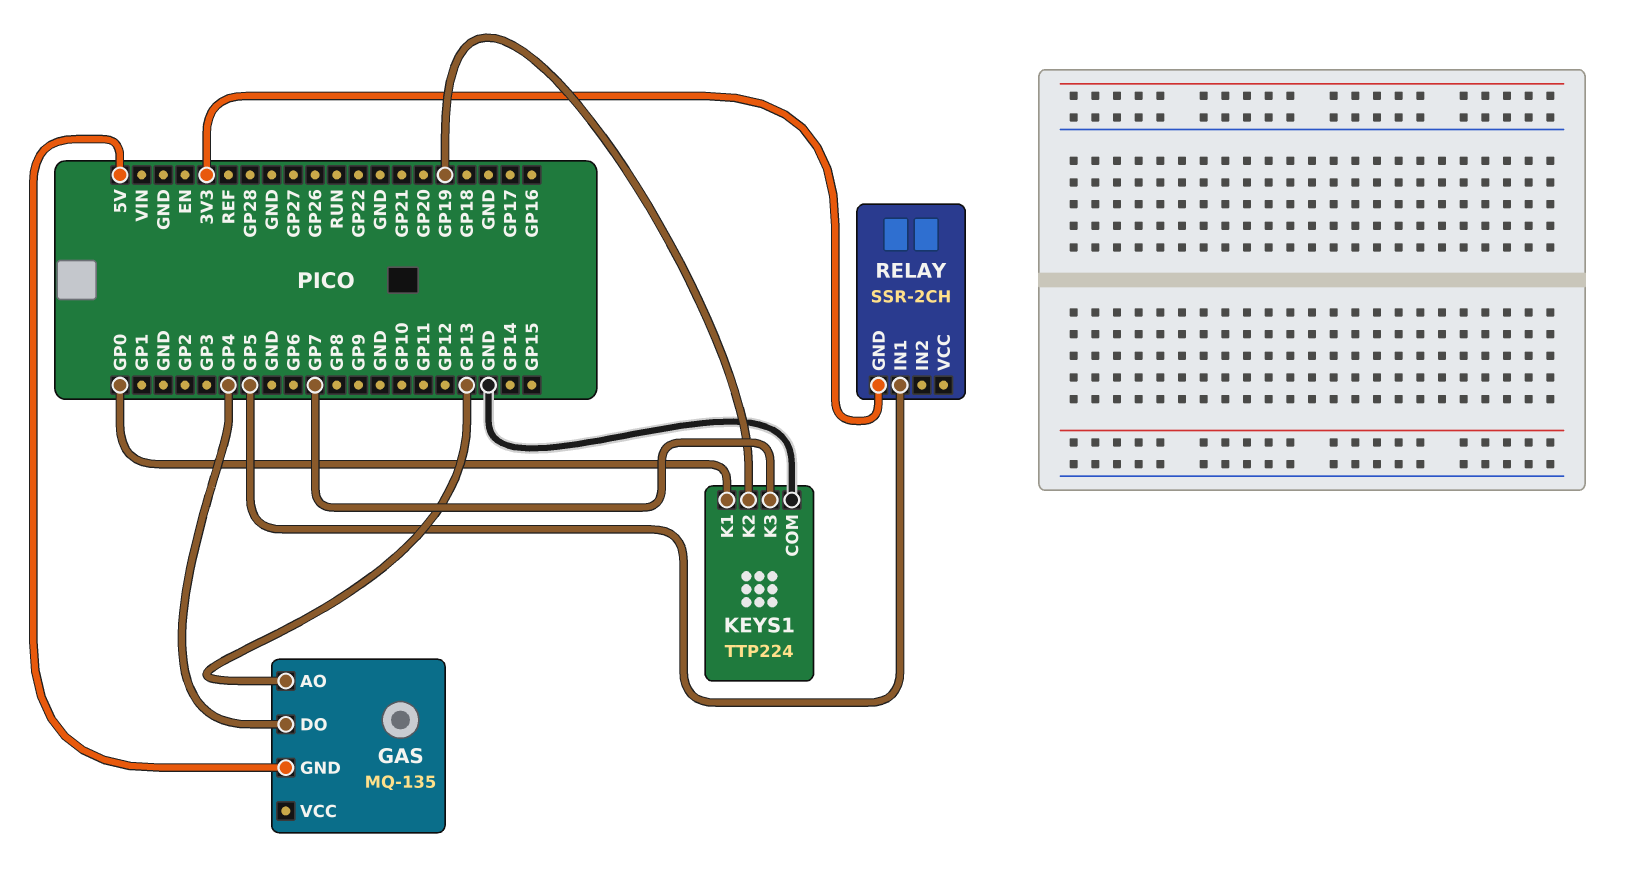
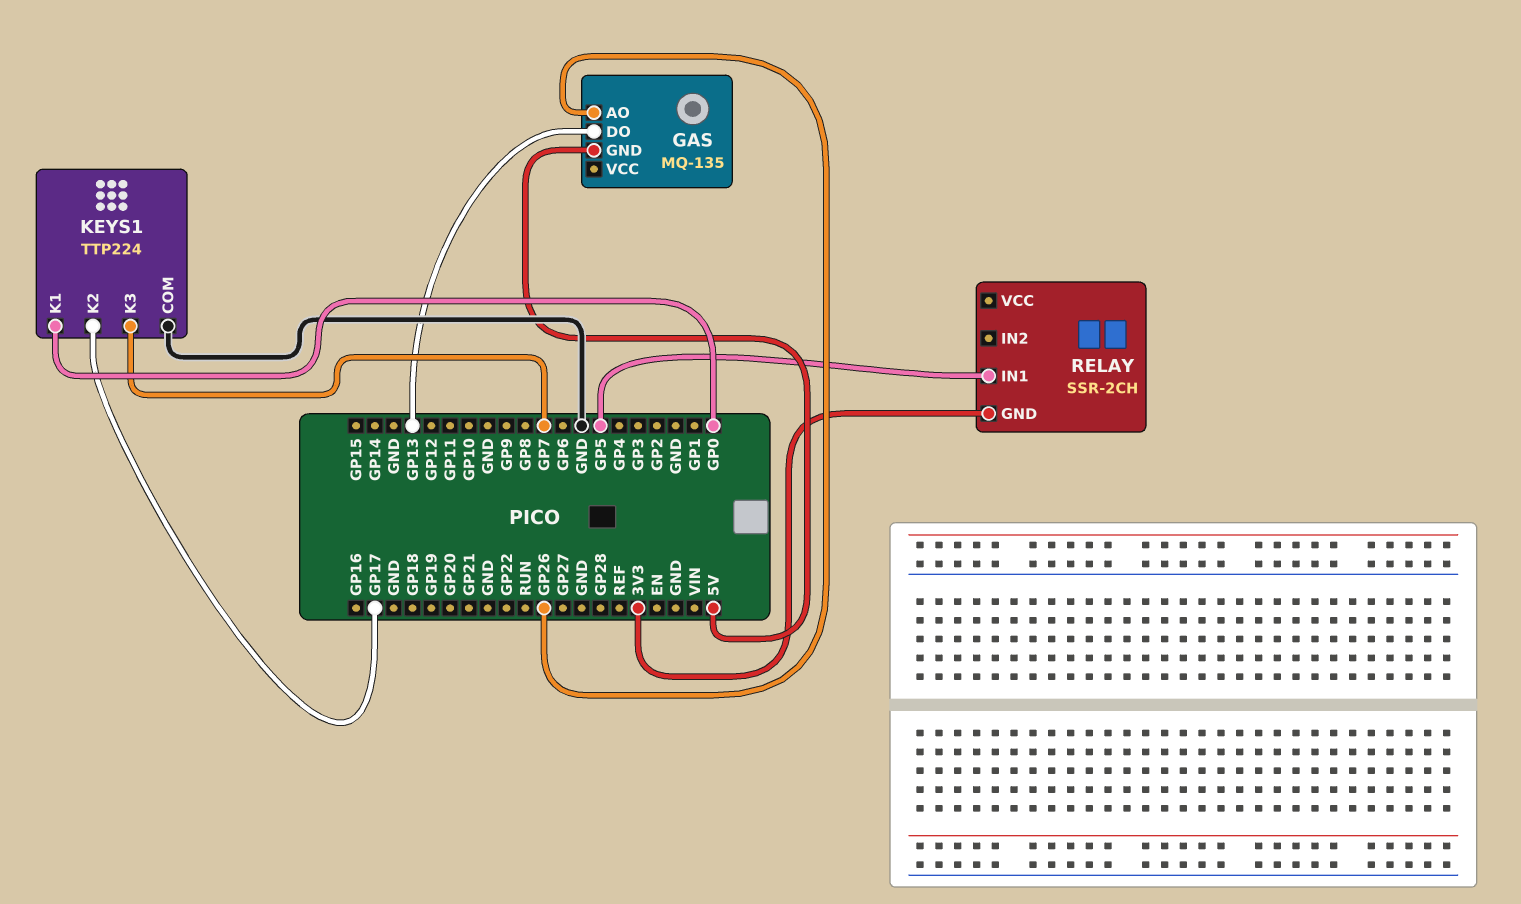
GAS pin AO: GP13 -> GP26
GAS pin DO: GP4 -> GP13
KEYS1 pin K2: GP19 -> GP17

